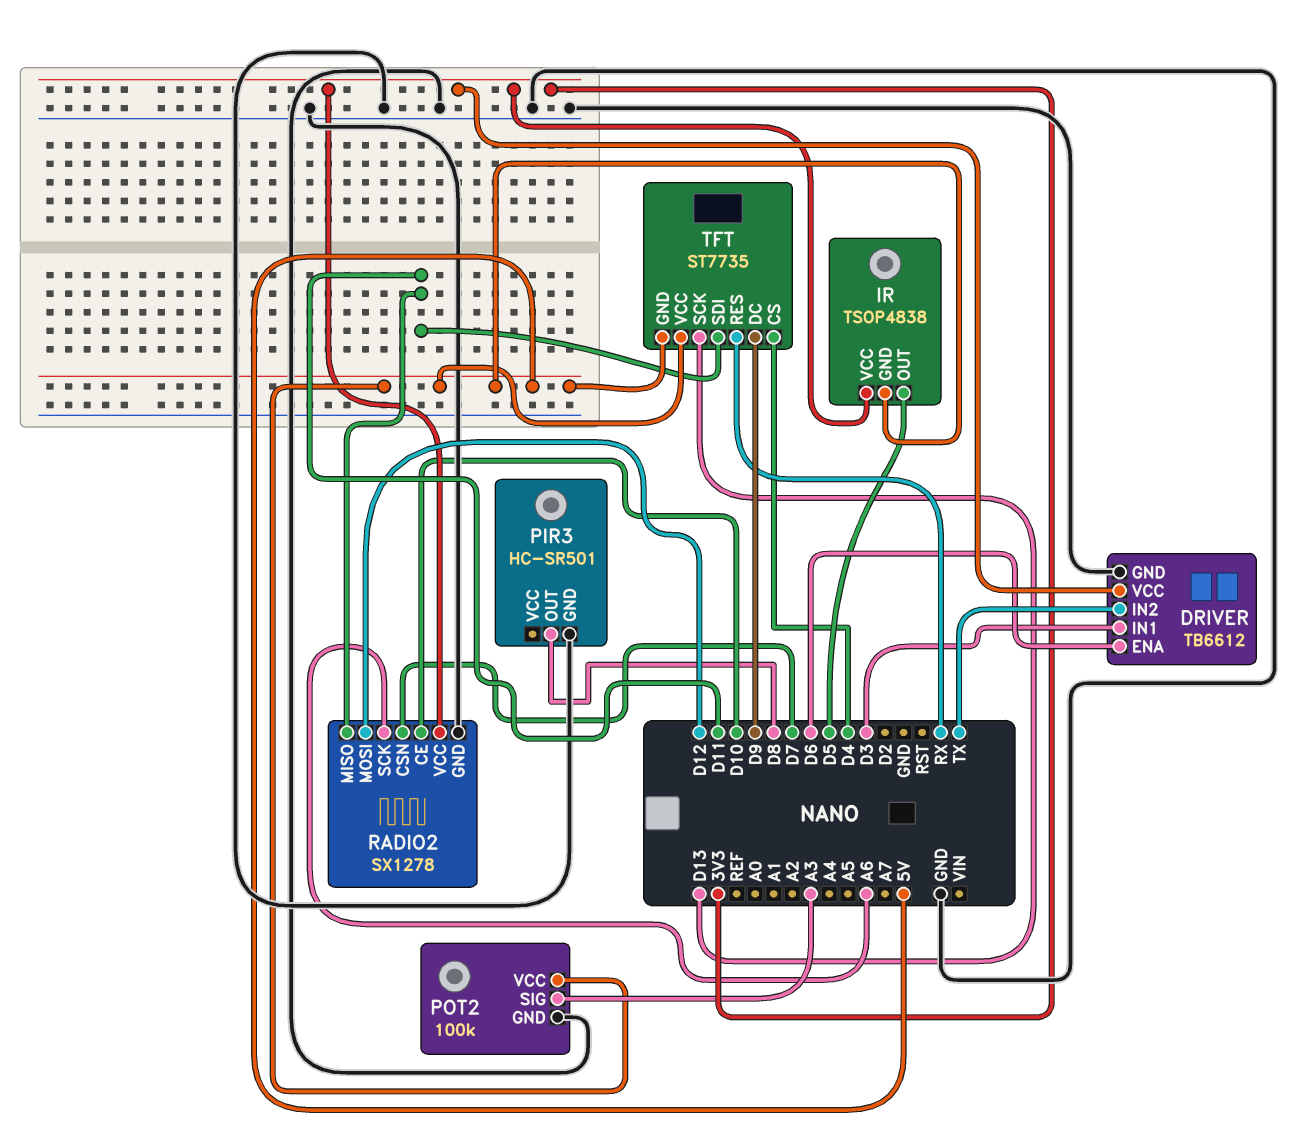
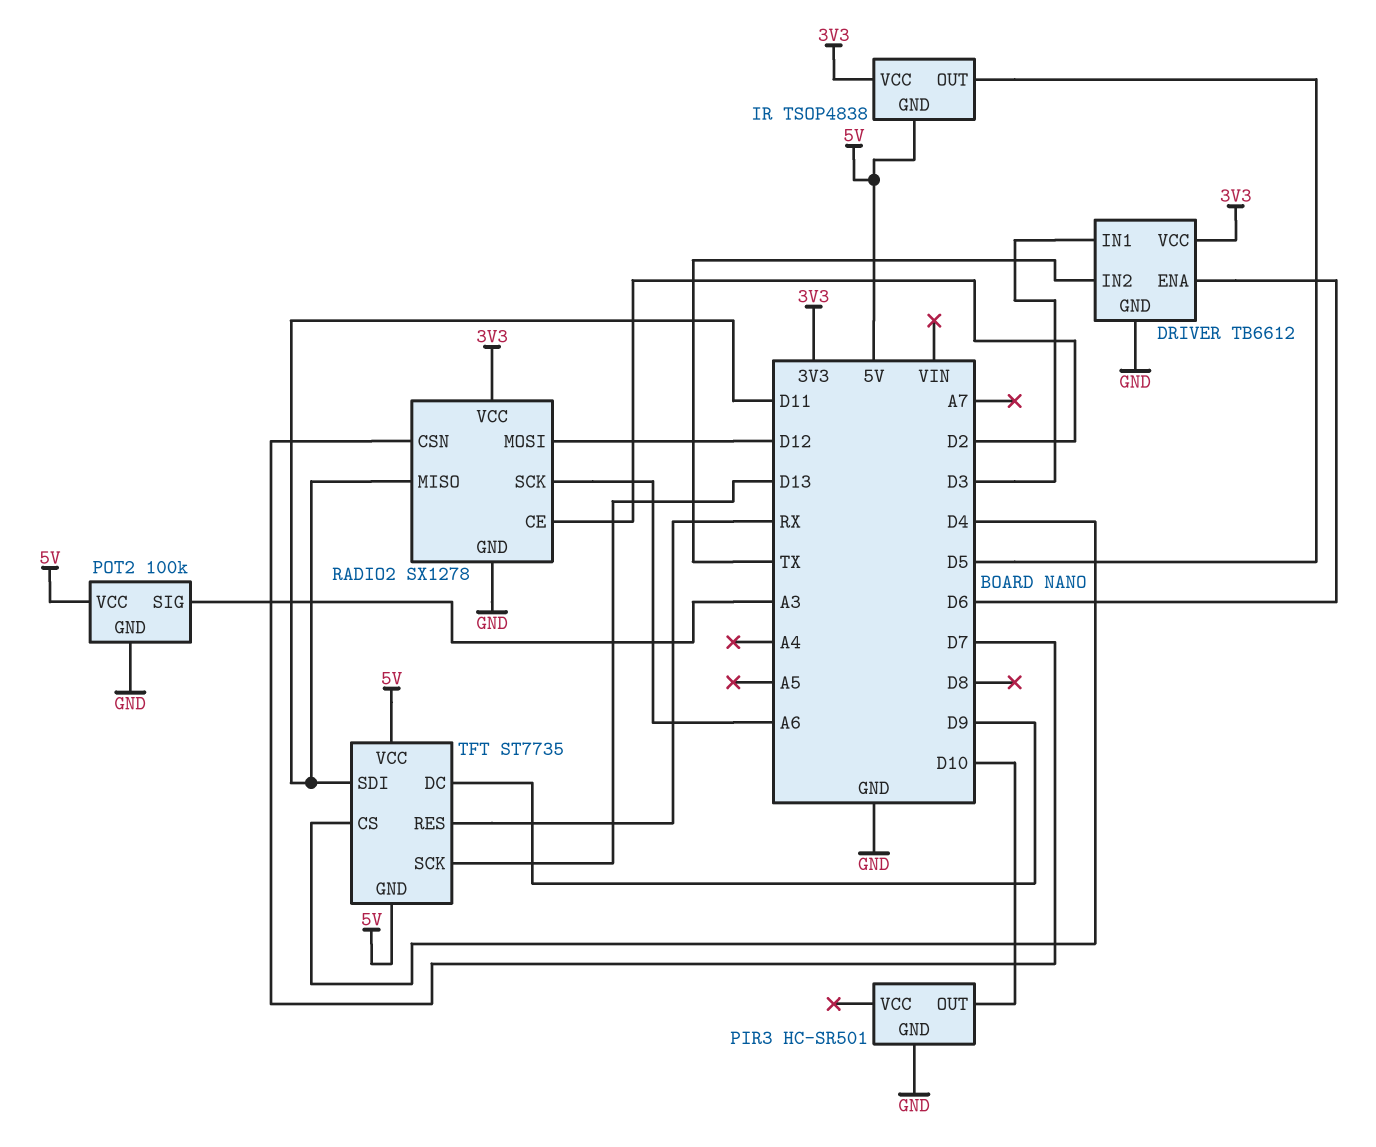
PIR3 pin OUT: D8 -> D10
RADIO2 pin CE: D10 -> D2

